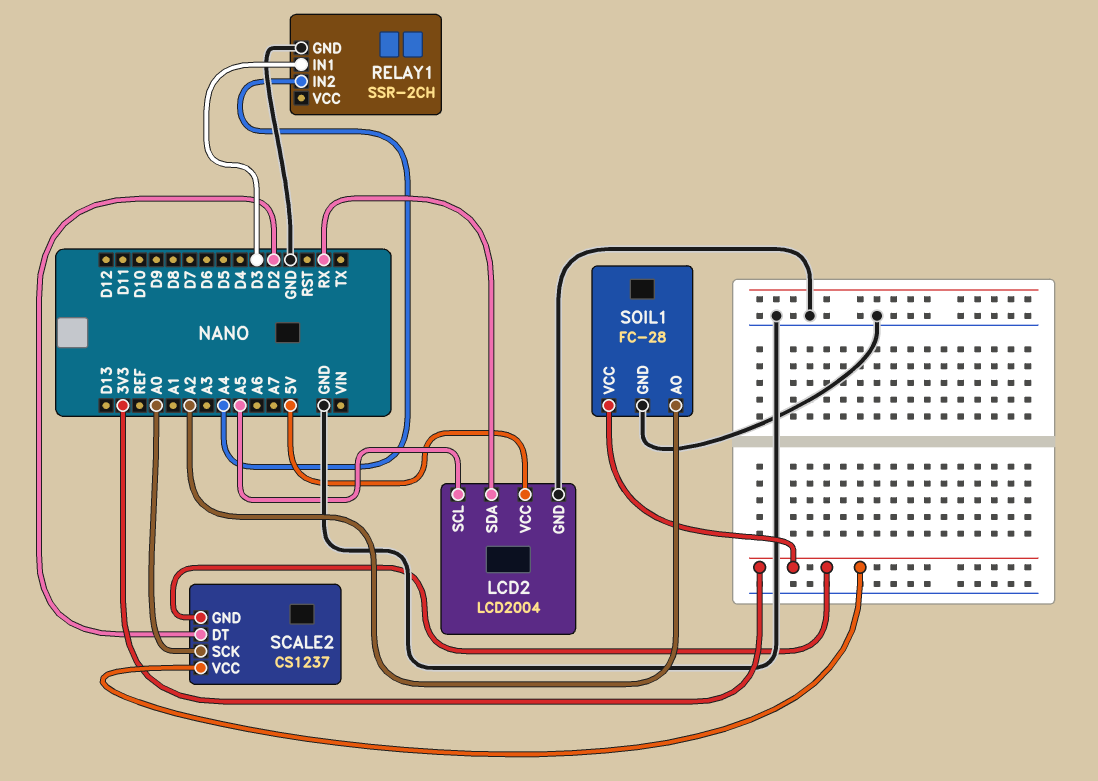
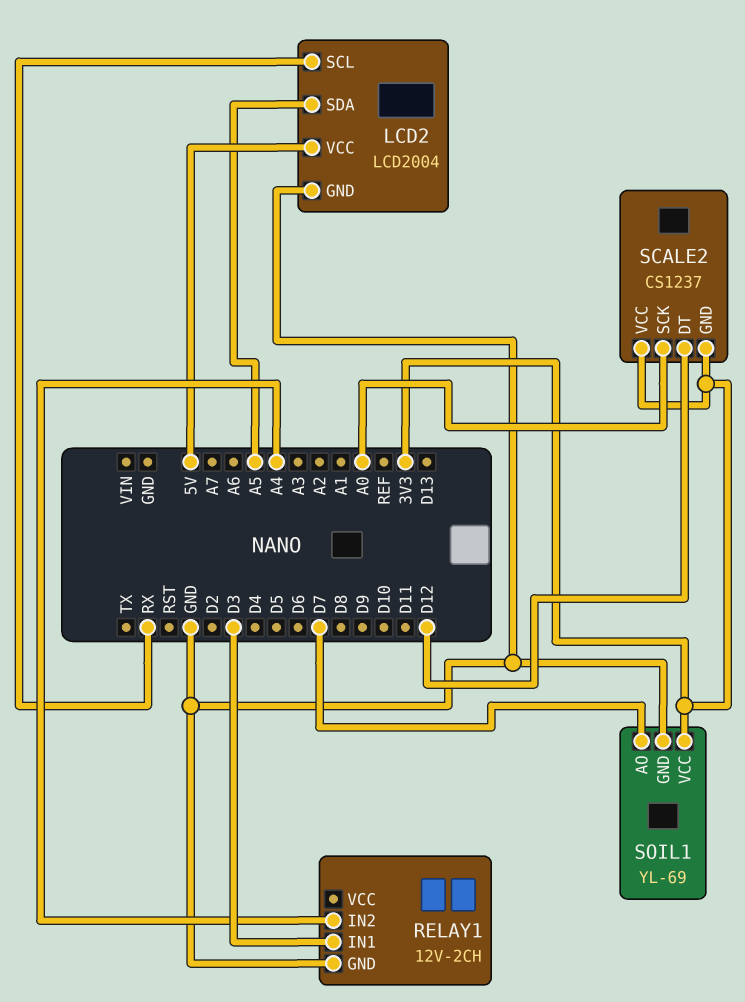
LCD2 pin SCL: A5 -> RX
LCD2 pin SDA: RX -> A5
RELAY1: SSR-2CH -> 12V-2CH
SCALE2 pin DT: D2 -> D12
SOIL1: FC-28 -> YL-69
SOIL1 pin AO: A2 -> D7

